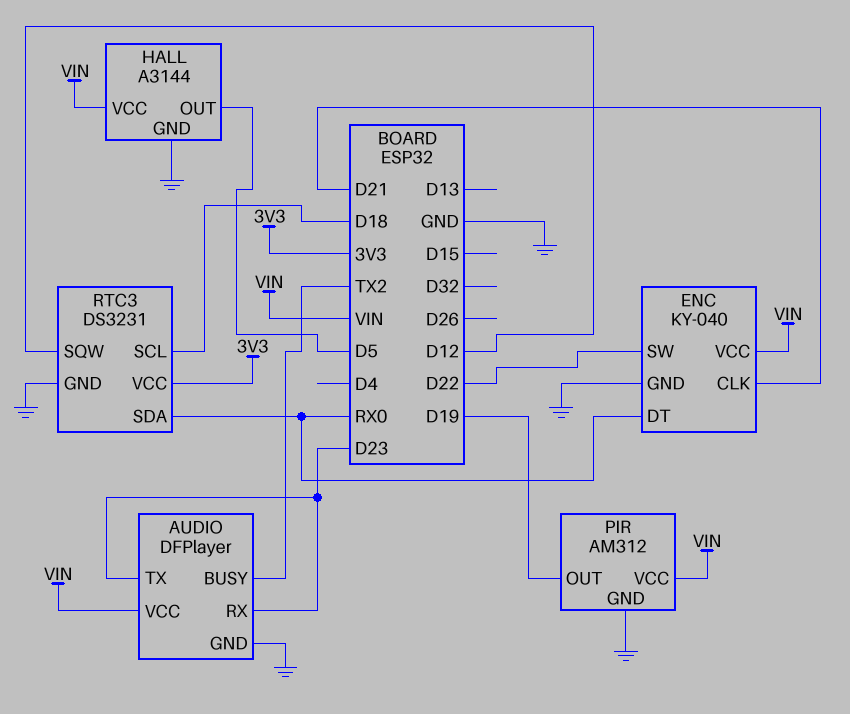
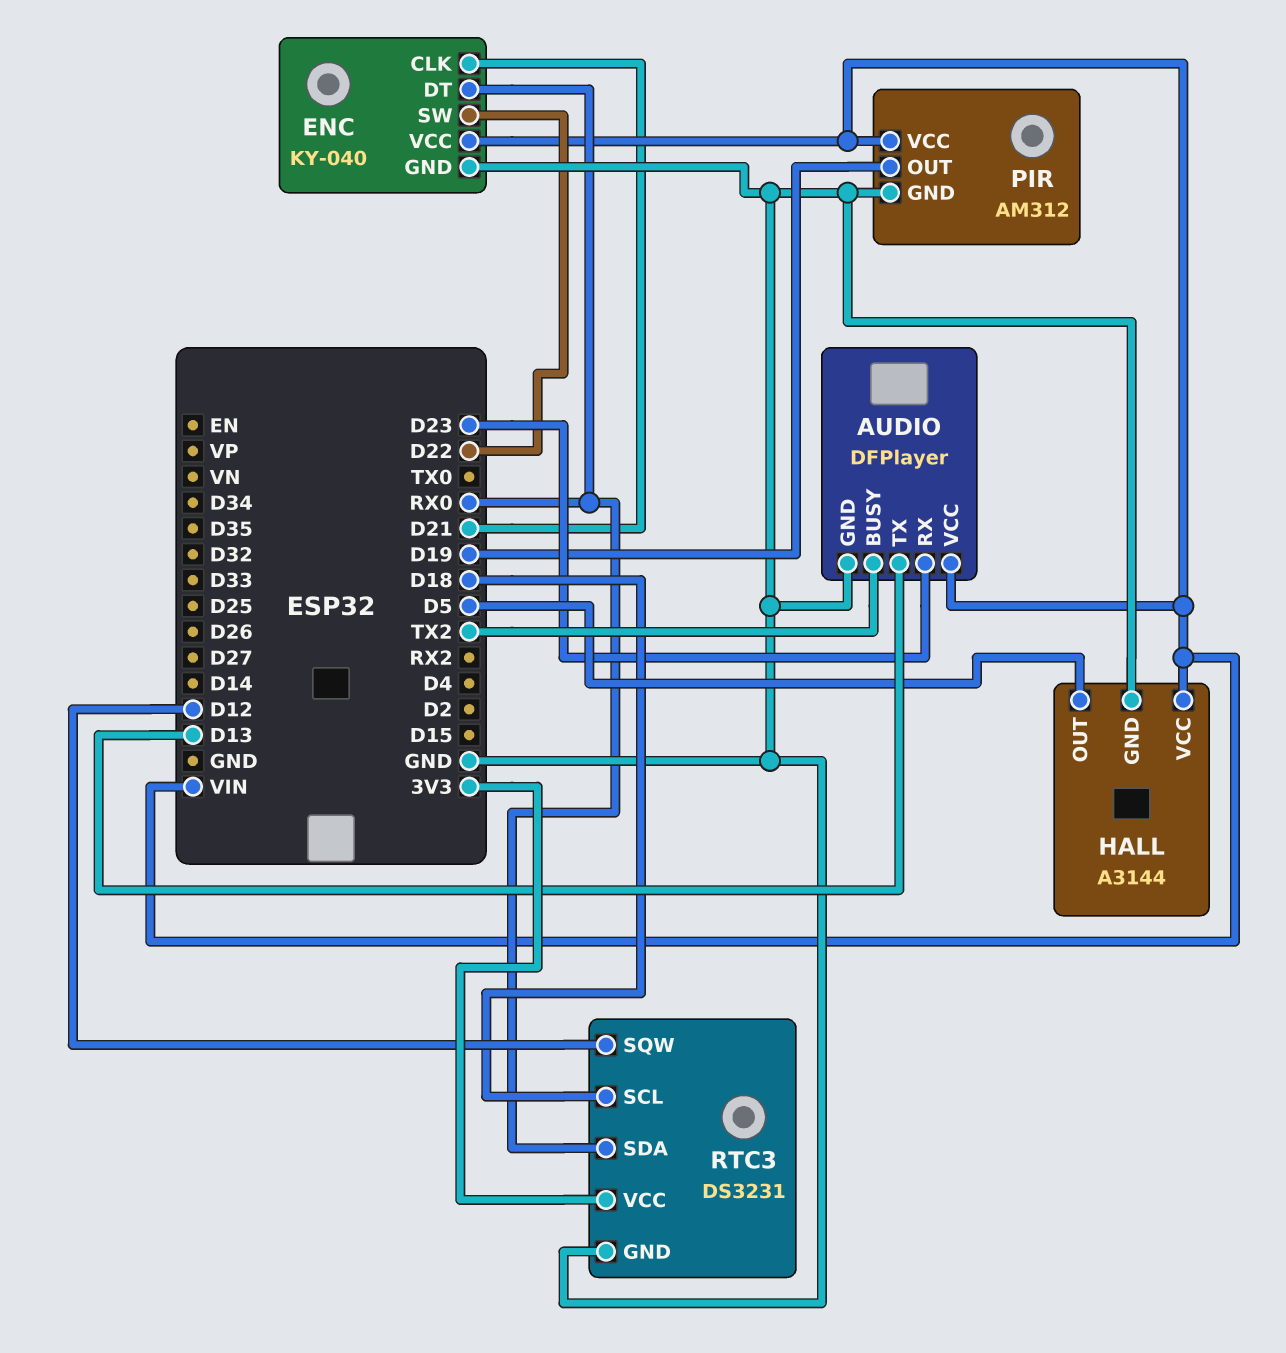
AUDIO pin TX: D23 -> D13

